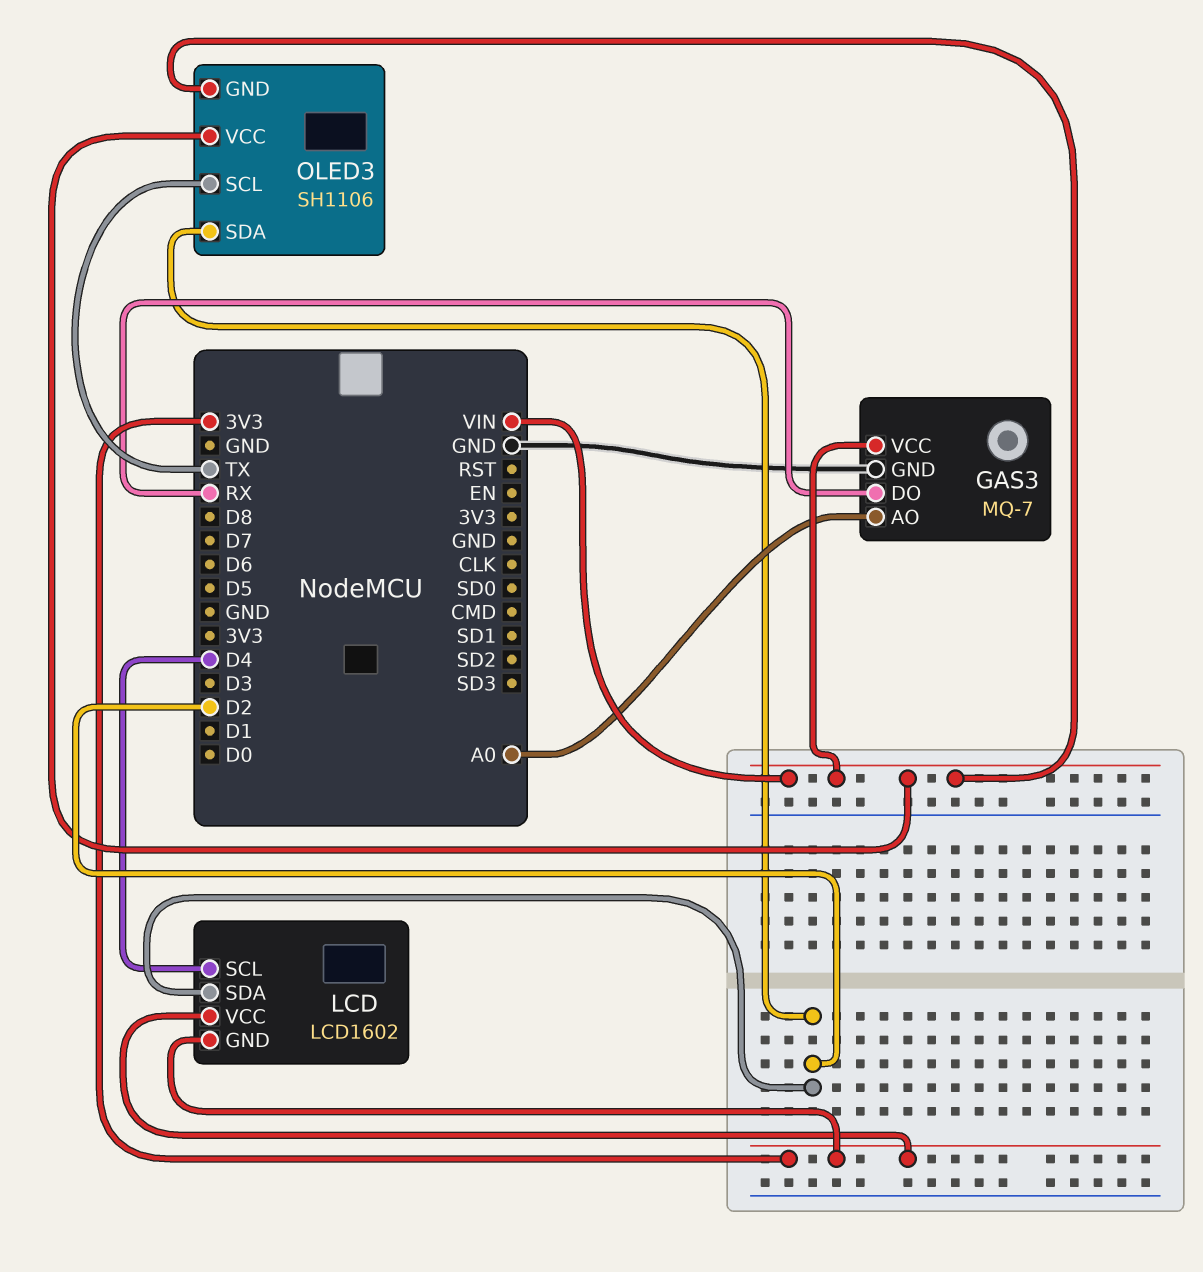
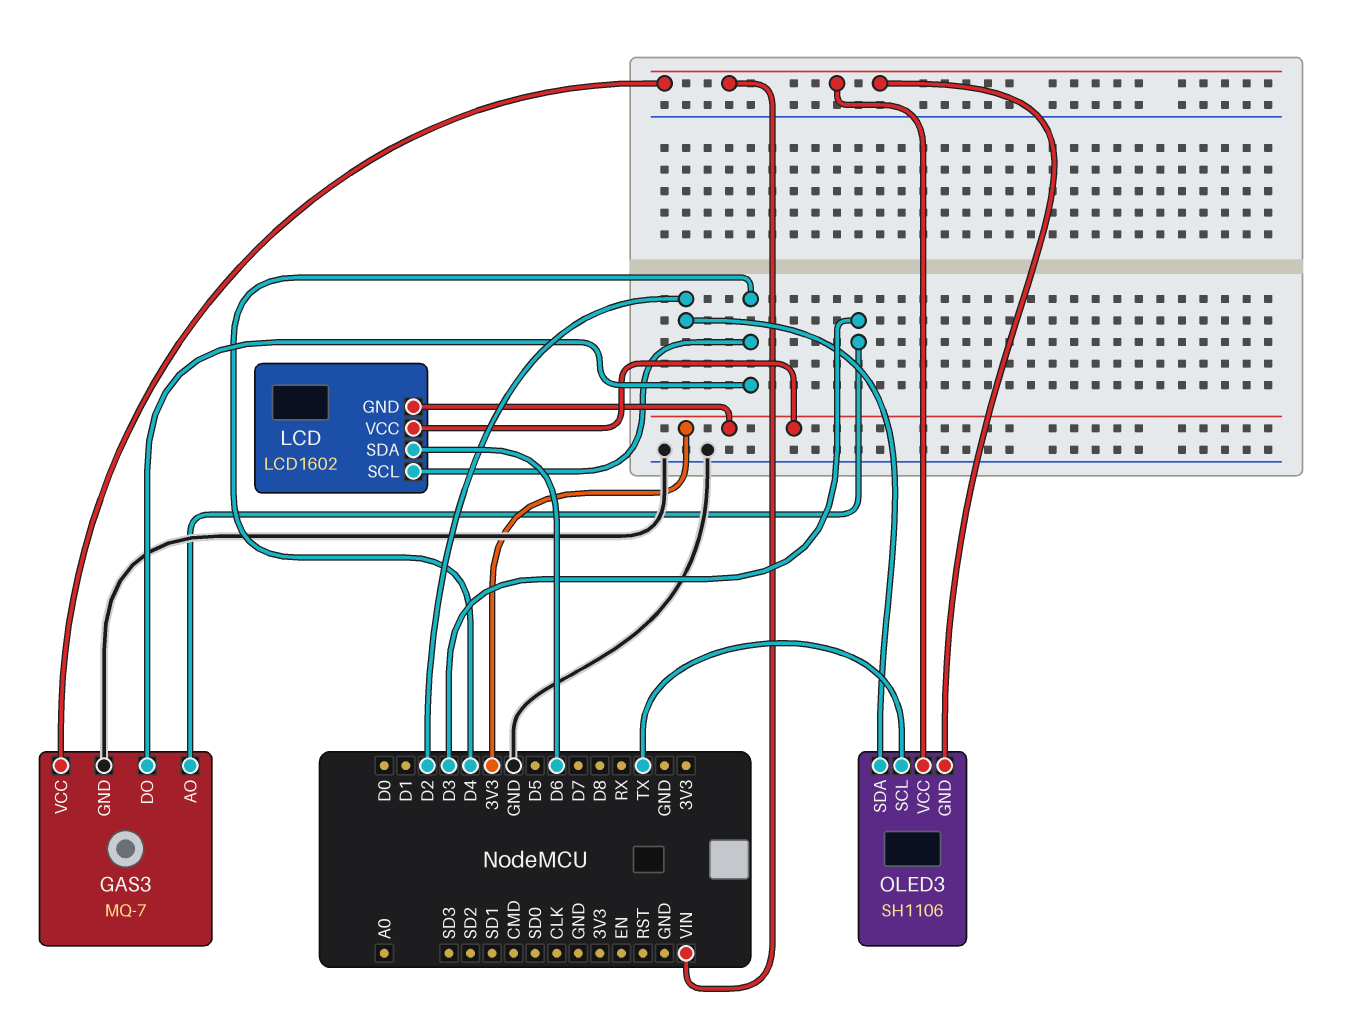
GAS3 pin AO: A0 -> D3
GAS3 pin DO: RX -> D4
LCD pin SDA: D2 -> D6

